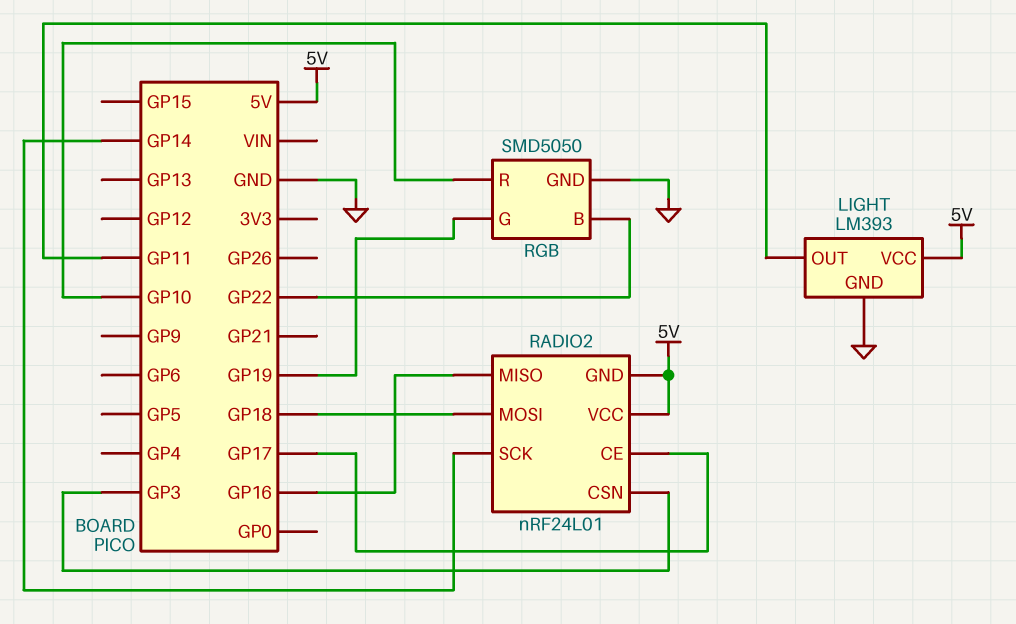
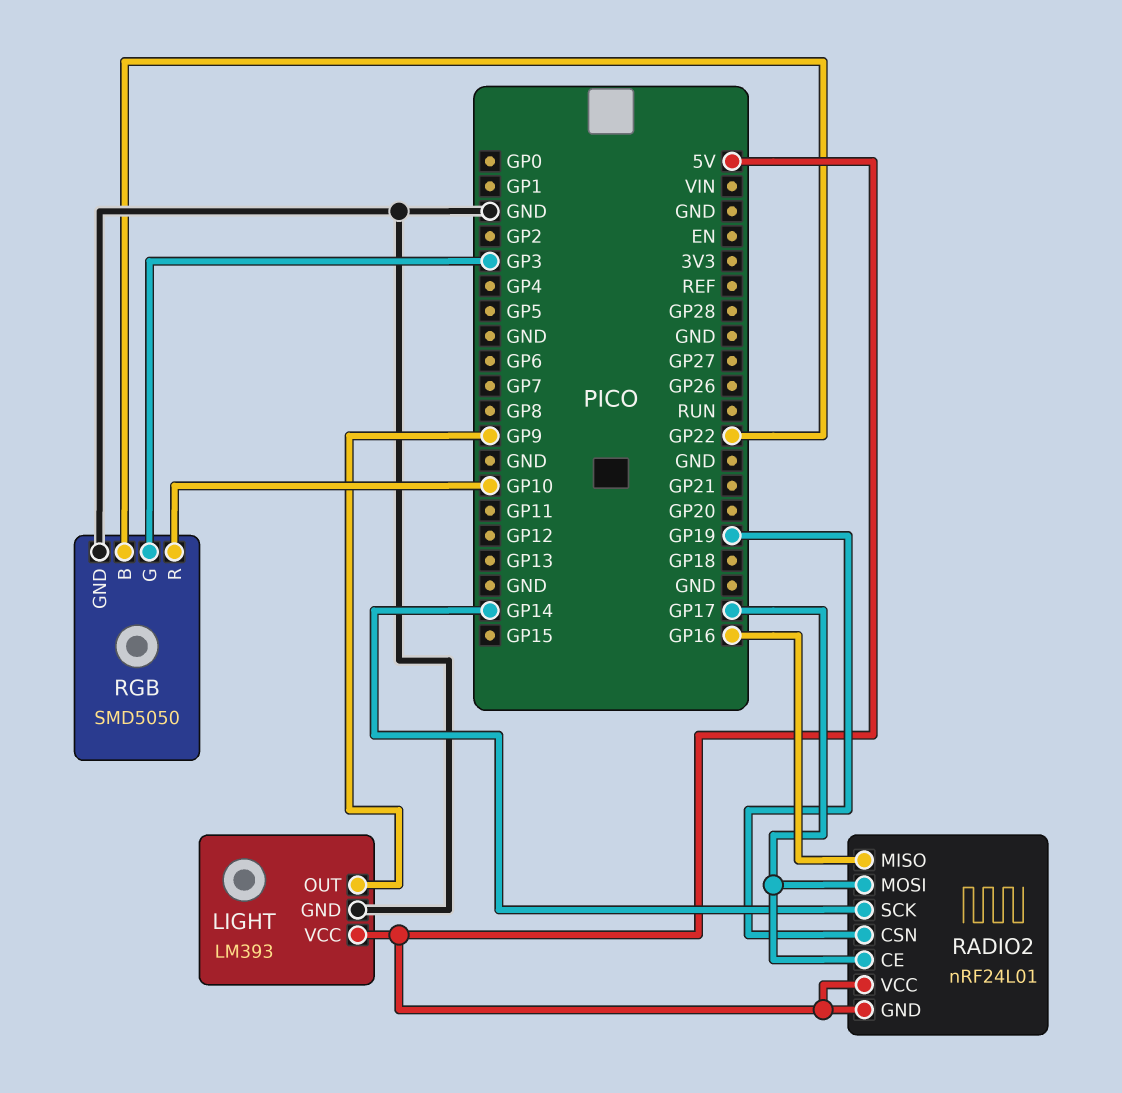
LIGHT pin OUT: GP11 -> GP9
RADIO2 pin CSN: GP3 -> GP19
RADIO2 pin MOSI: GP18 -> GP17
RGB pin G: GP19 -> GP3

